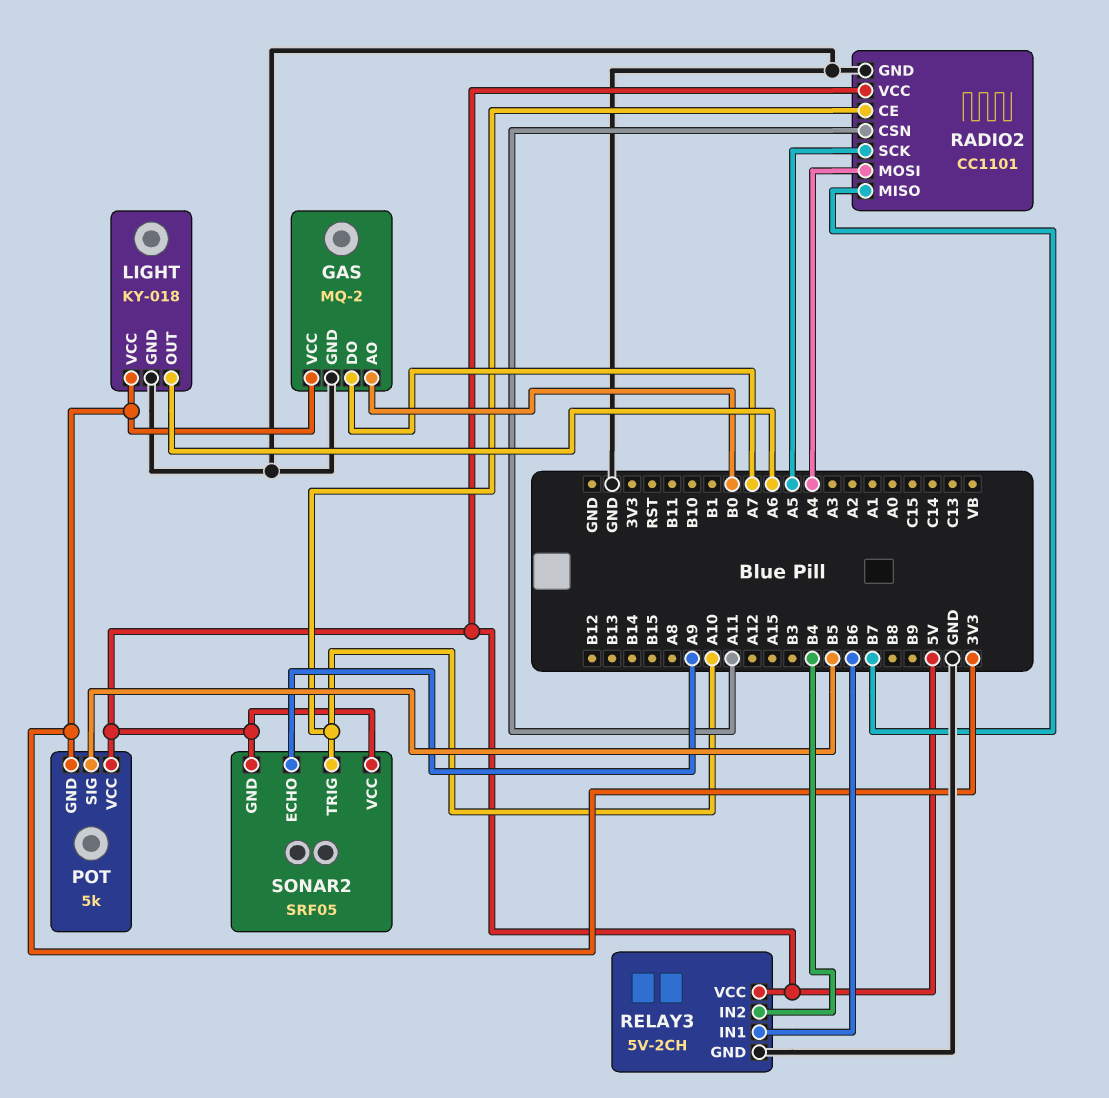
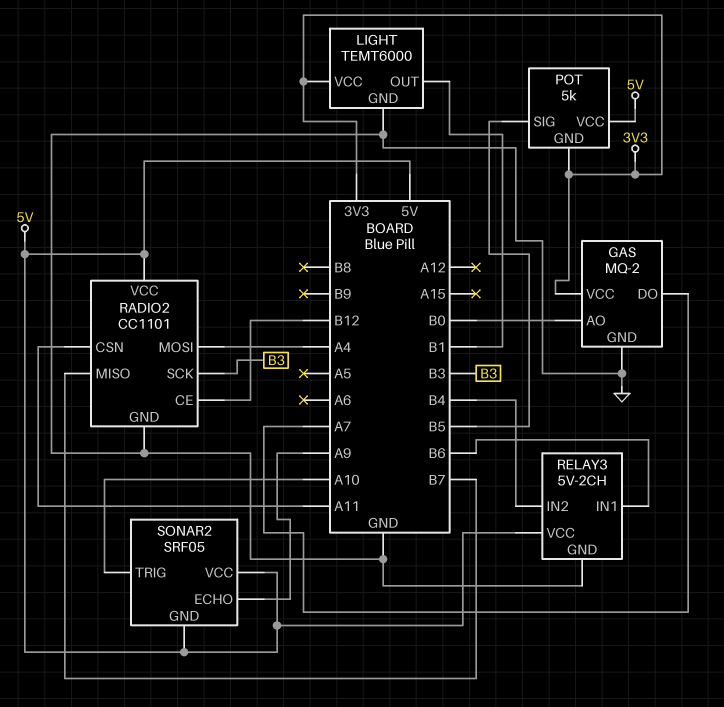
LIGHT: KY-018 -> TEMT6000
LIGHT pin OUT: A6 -> B1
RADIO2 pin CE: A10 -> B12
RADIO2 pin SCK: A5 -> B3

